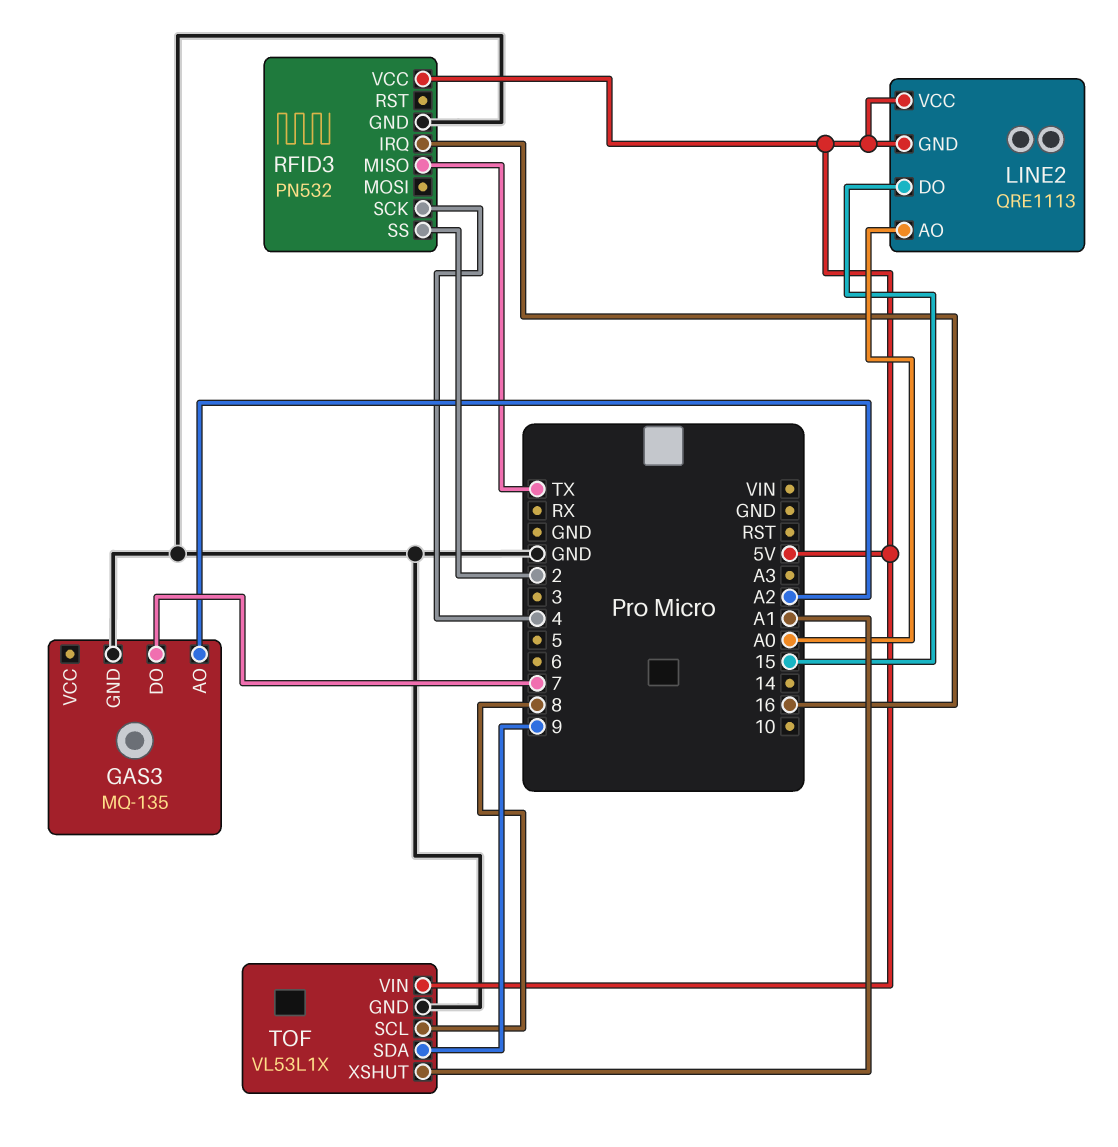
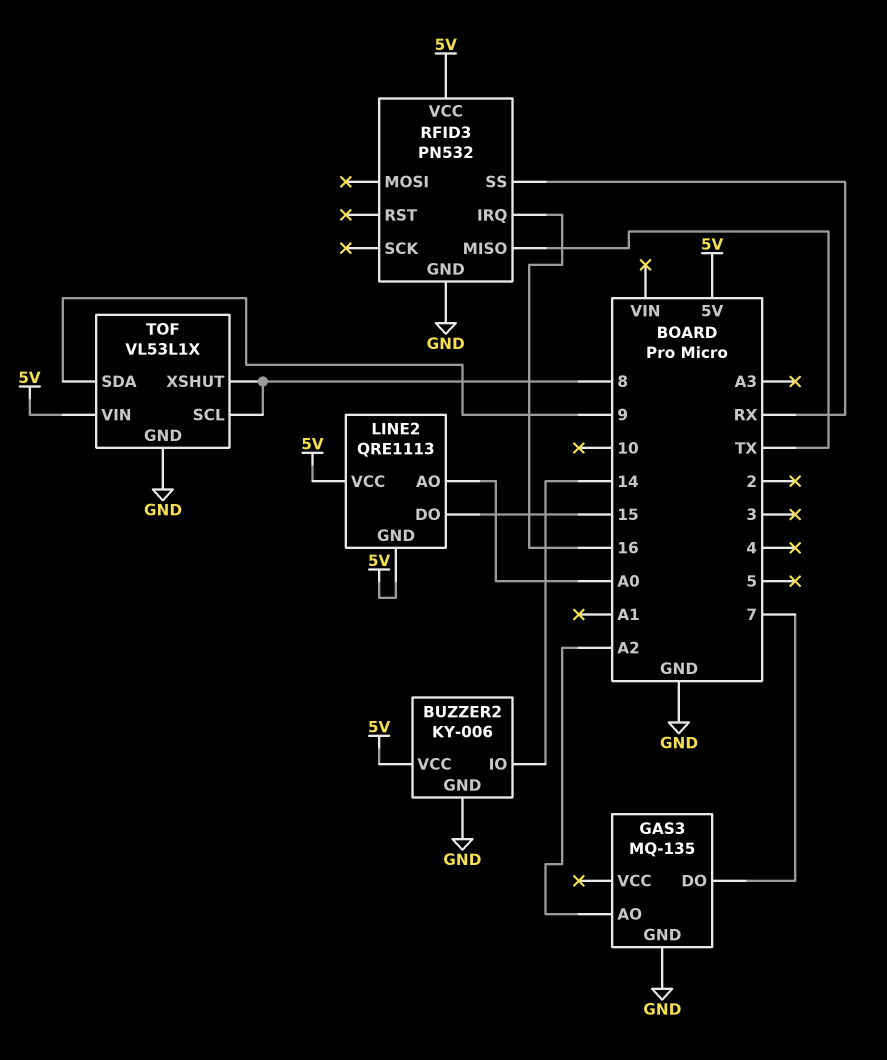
BUZZER2: none -> KY-006
BUZZER2 pin GND: none -> GND
BUZZER2 pin IO: none -> 14
BUZZER2 pin VCC: none -> 5V
RFID3 pin SCK: 4 -> none
RFID3 pin SS: 2 -> RX
TOF pin XSHUT: A1 -> 8

